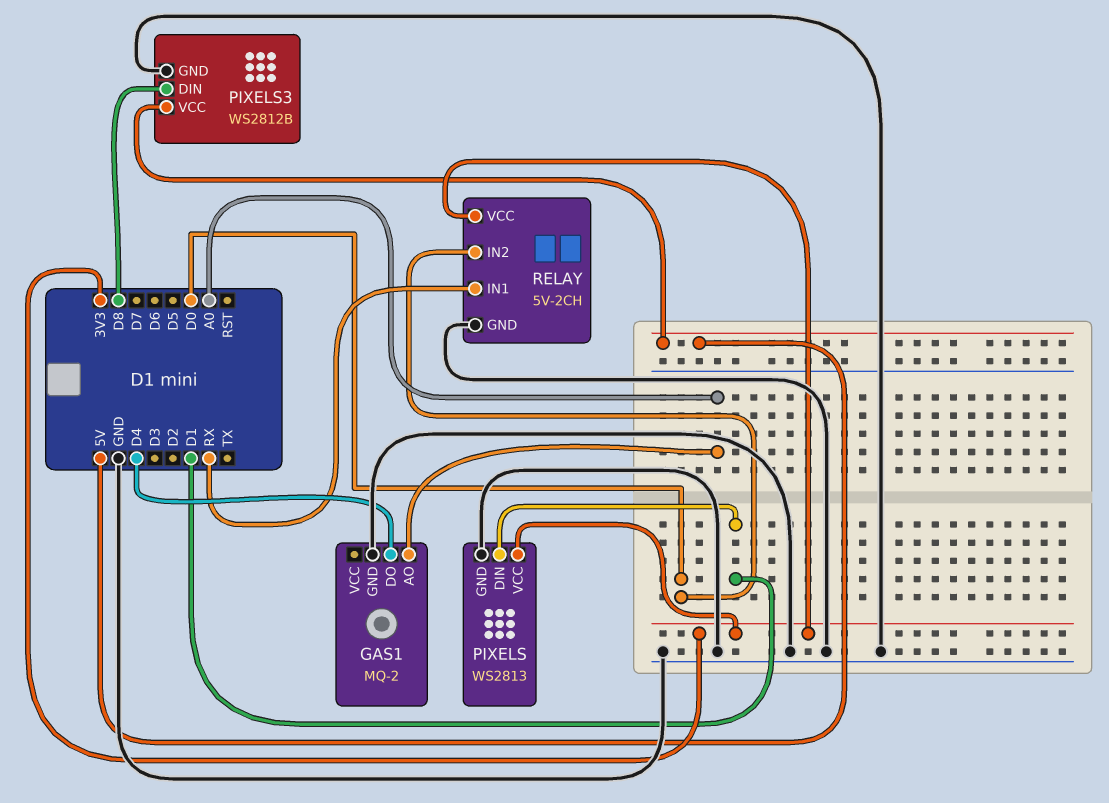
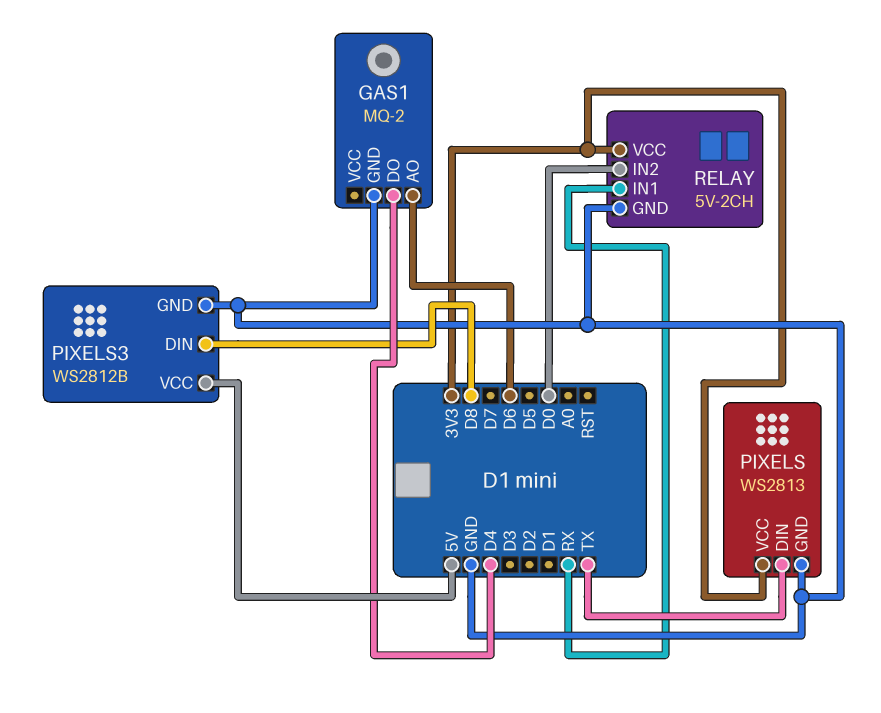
GAS1 pin AO: A0 -> D6
PIXELS pin DIN: D1 -> TX

